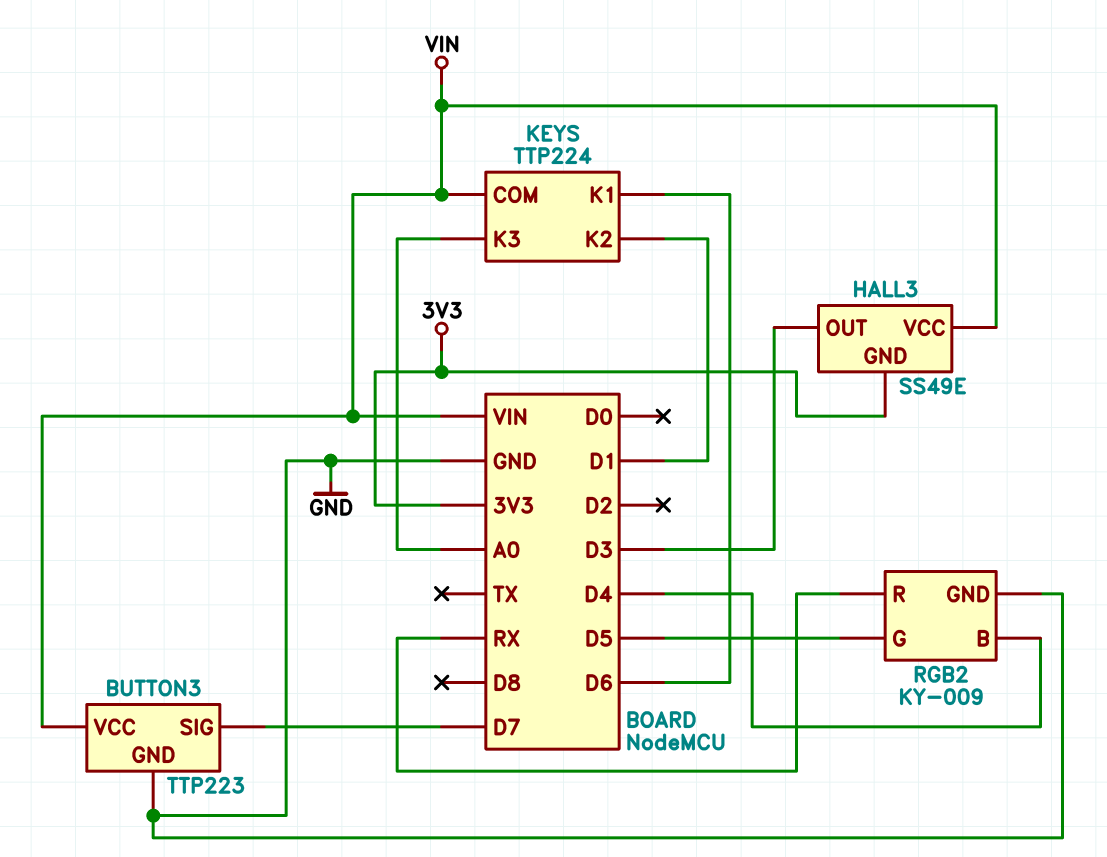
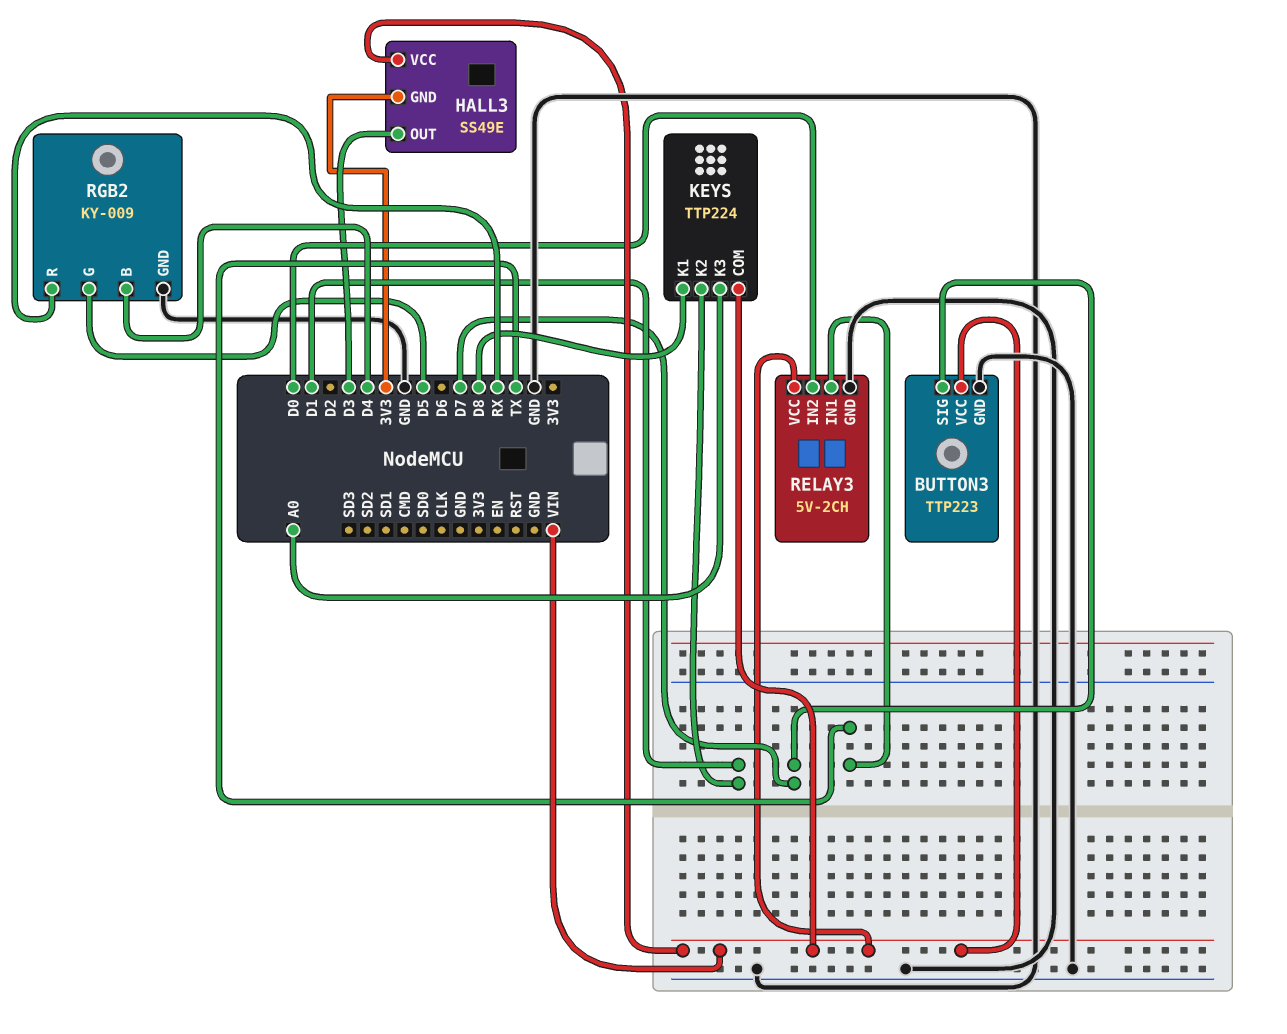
KEYS pin K1: D6 -> D8
RELAY3: none -> 5V-2CH
RELAY3 pin GND: none -> GND
RELAY3 pin IN1: none -> TX
RELAY3 pin IN2: none -> D0
RELAY3 pin VCC: none -> VIN

